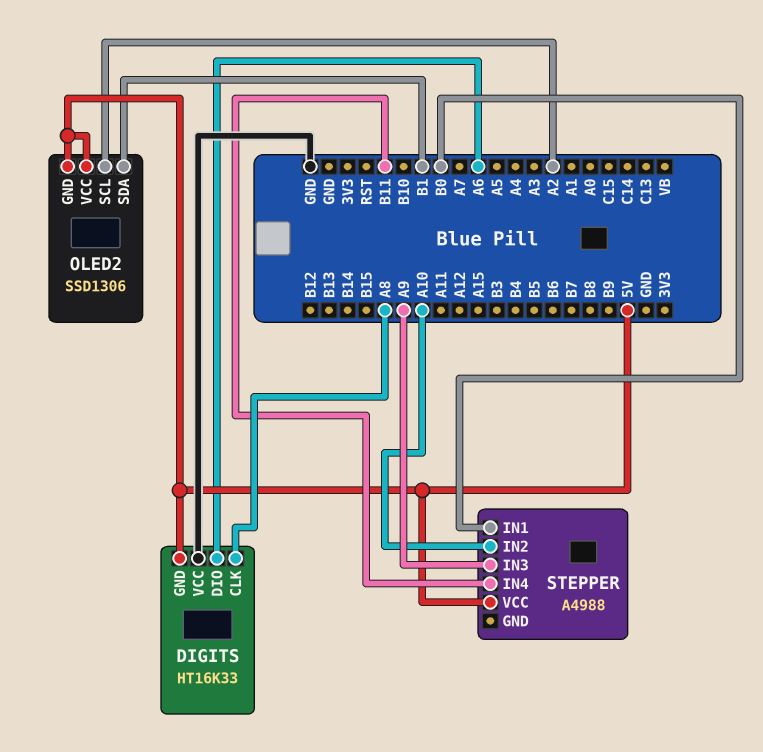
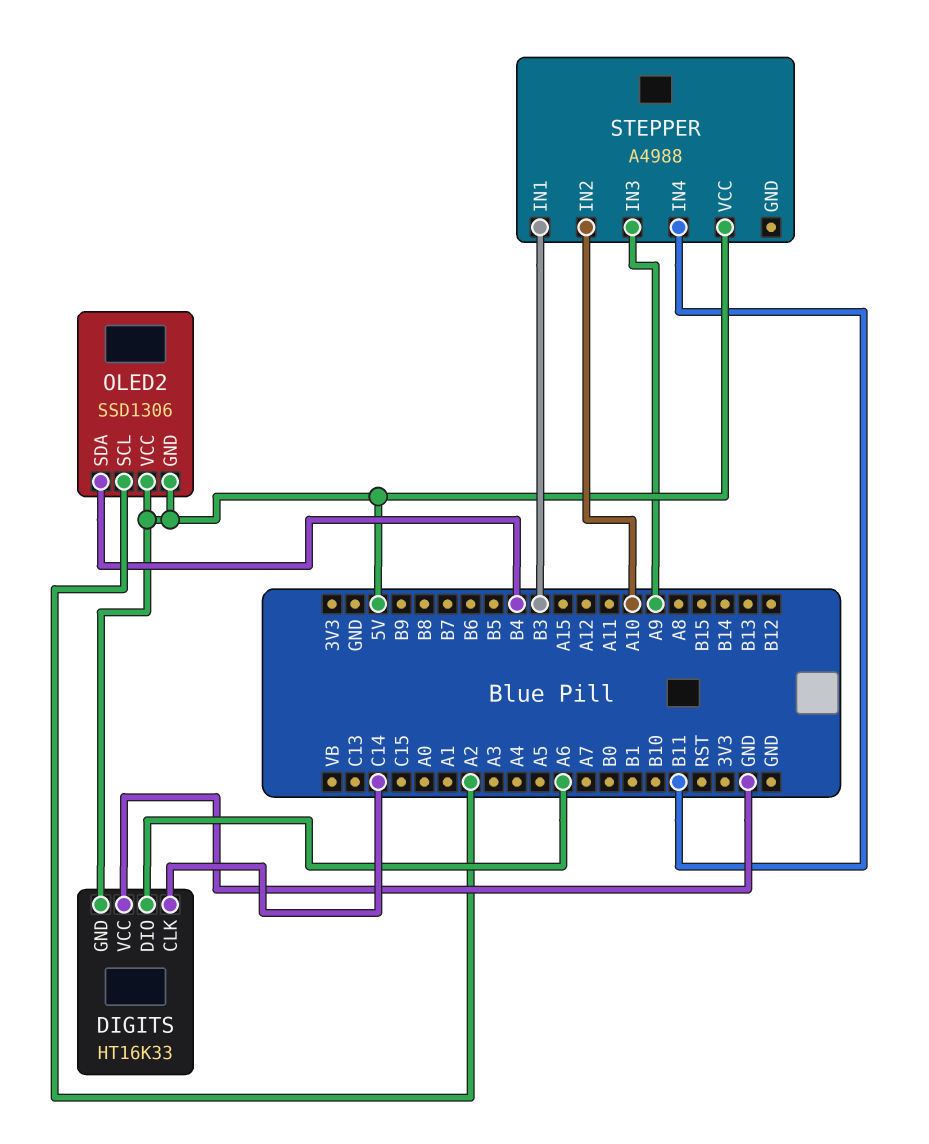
DIGITS pin CLK: A8 -> C14
OLED2 pin SDA: B1 -> B4
STEPPER pin IN1: B0 -> B3

